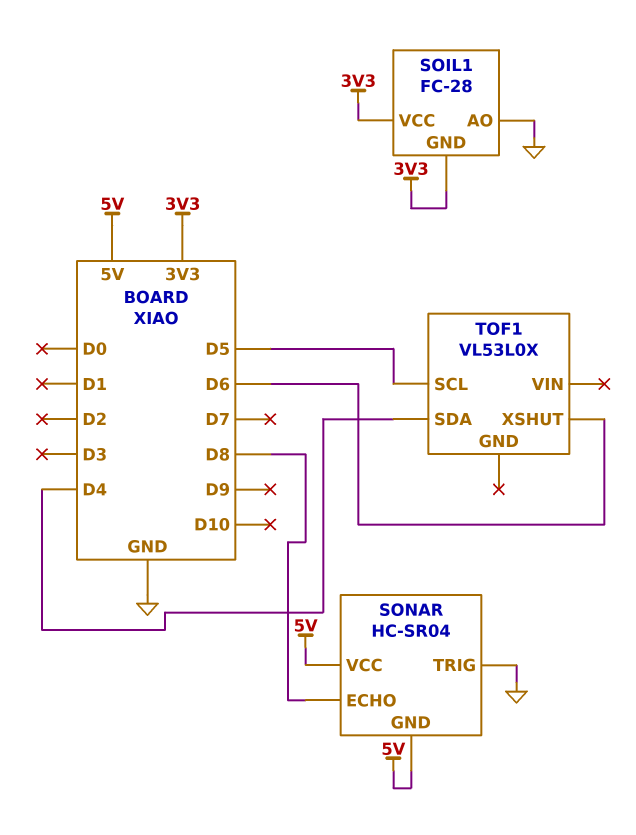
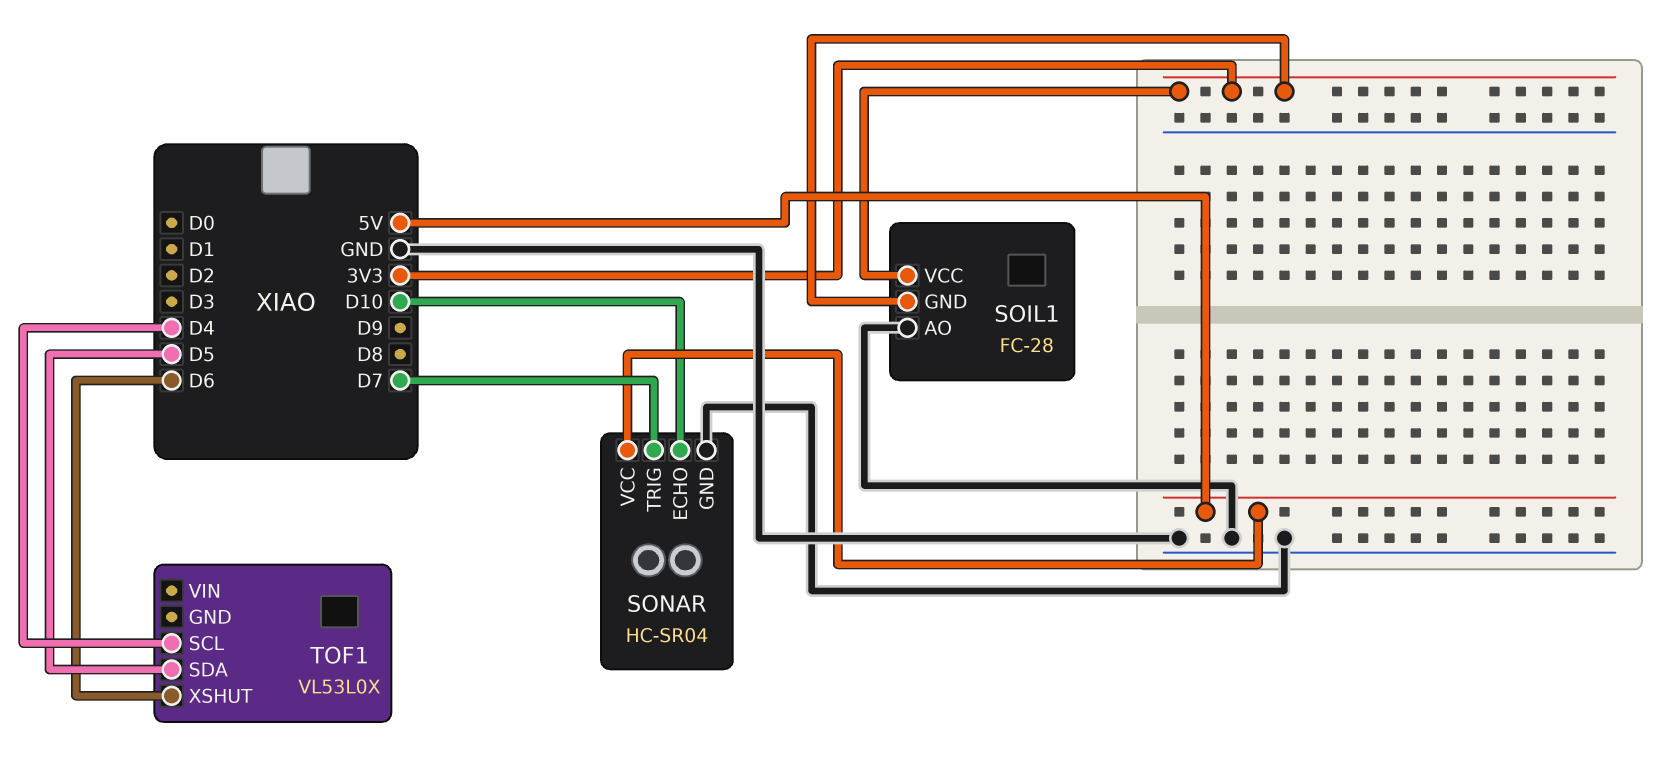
SONAR pin ECHO: D8 -> D10
SONAR pin GND: 5V -> GND
SONAR pin TRIG: GND -> D7
TOF1 pin SCL: D5 -> D4
TOF1 pin SDA: D4 -> D5

